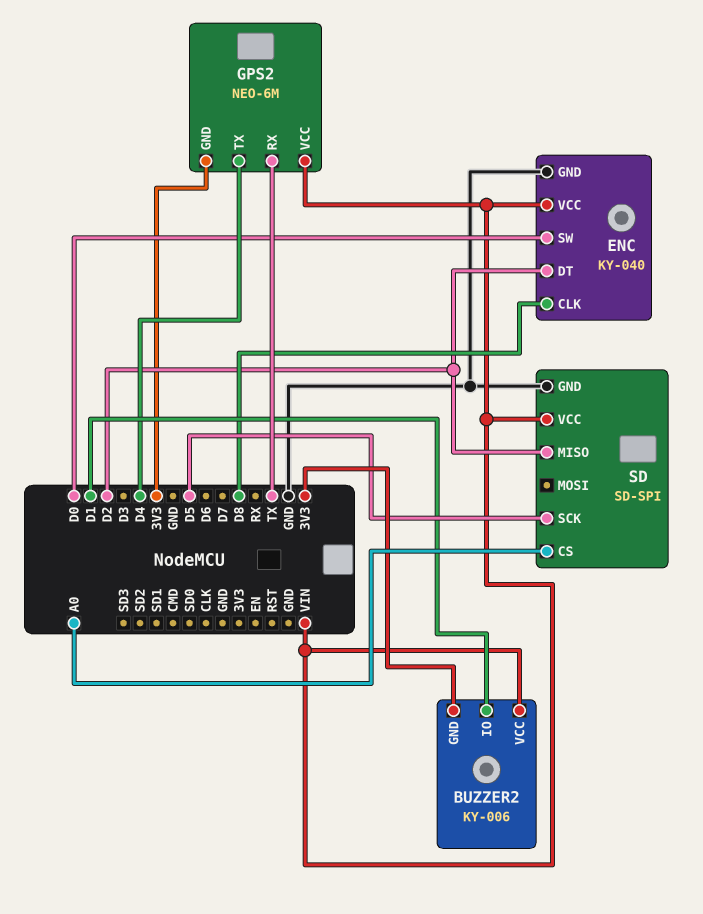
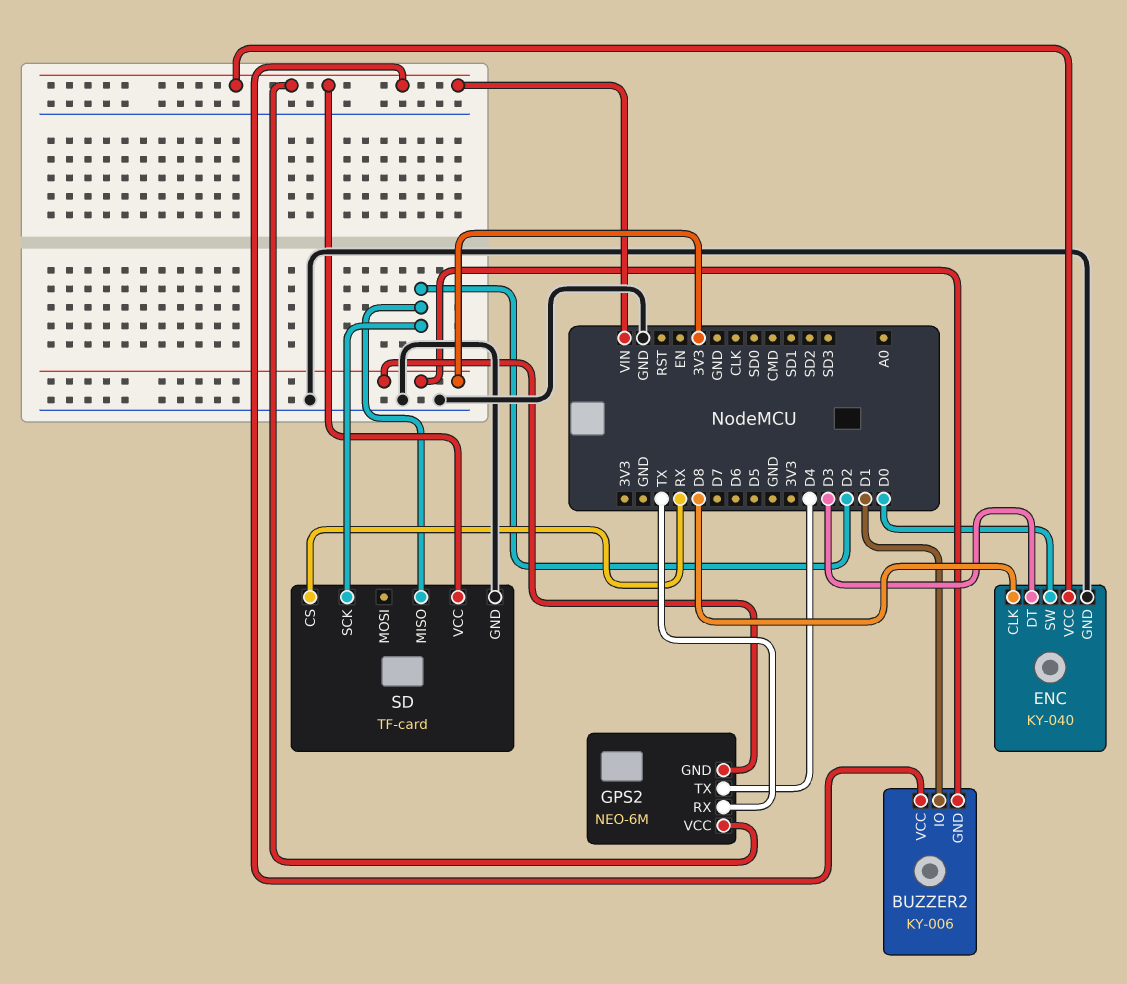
ENC pin DT: D2 -> D3
SD: SD-SPI -> TF-card
SD pin CS: A0 -> RX
SD pin SCK: D5 -> D2

